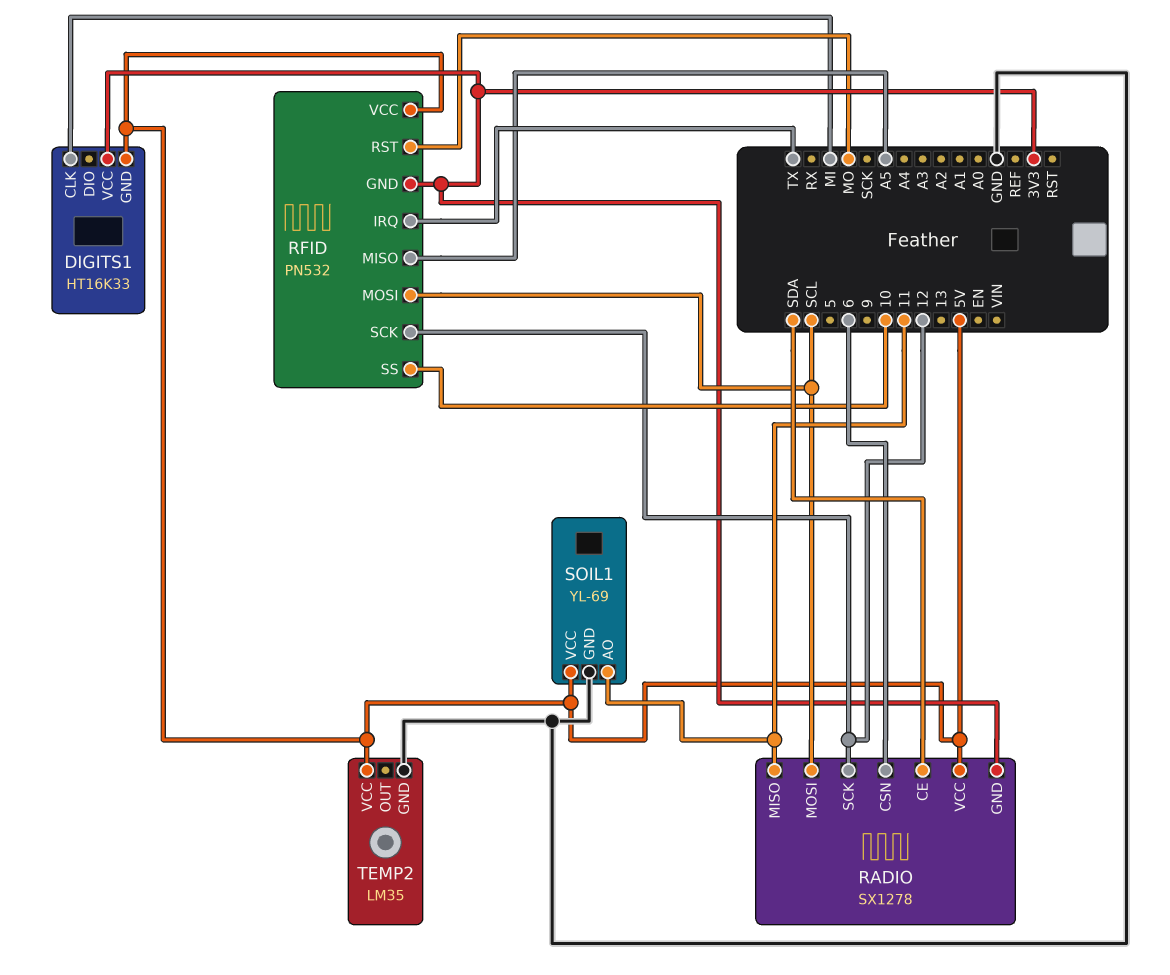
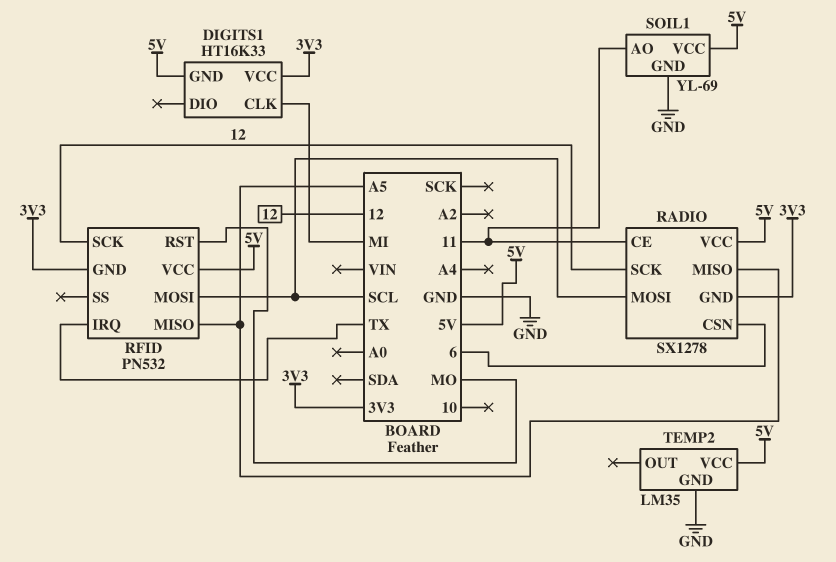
RADIO pin CE: SDA -> 11
RADIO pin MISO: 11 -> A5
RFID pin SS: 10 -> none

